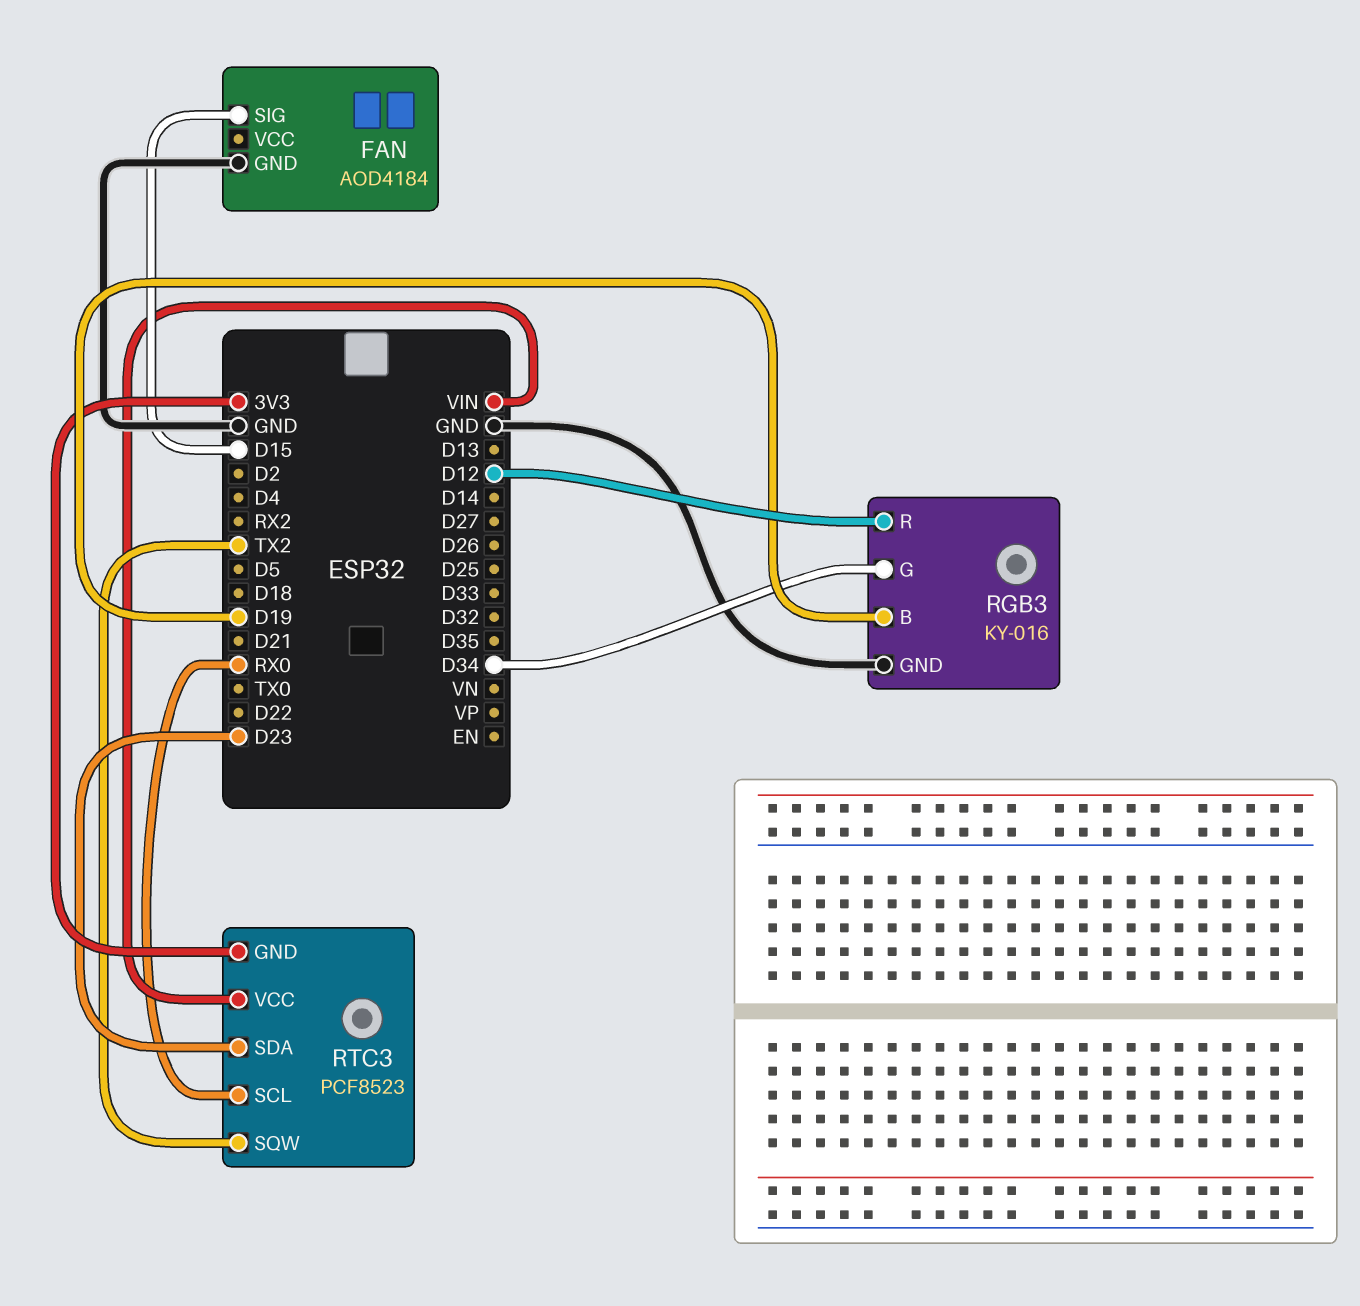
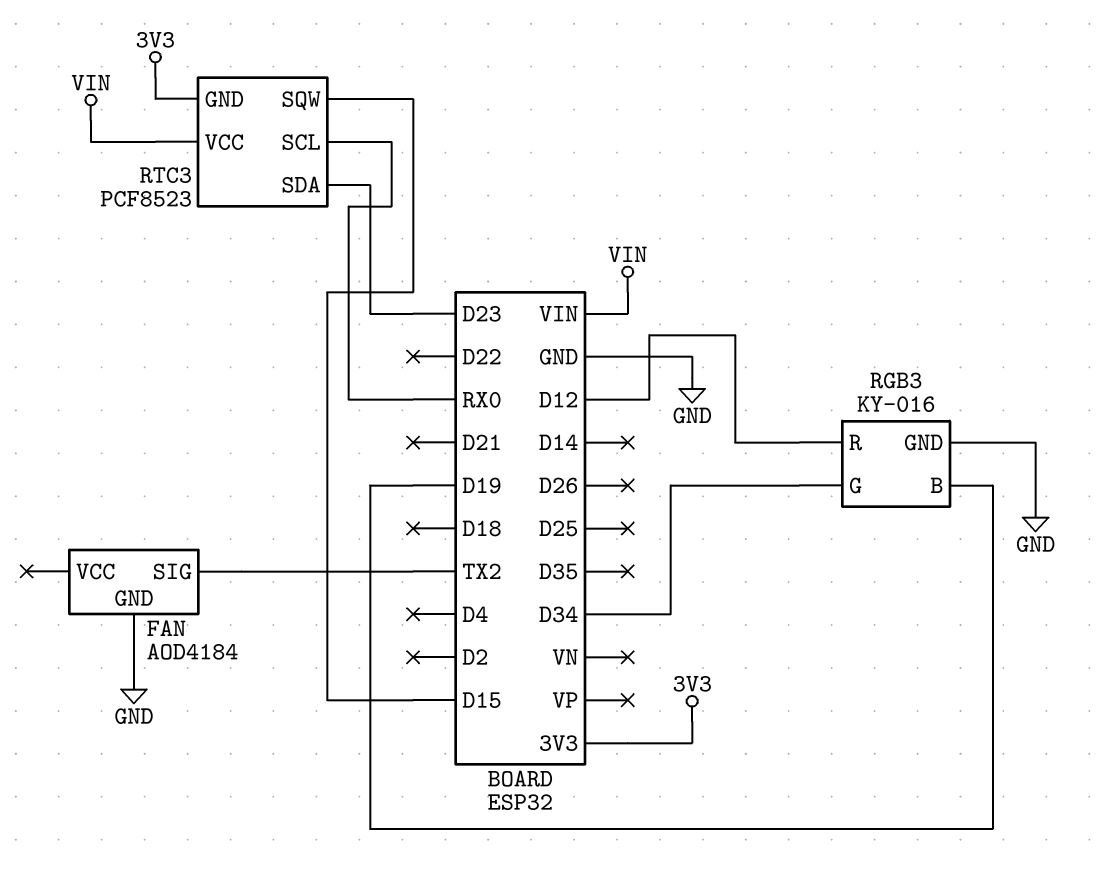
FAN pin SIG: D15 -> TX2
RTC3 pin SQW: TX2 -> D15

